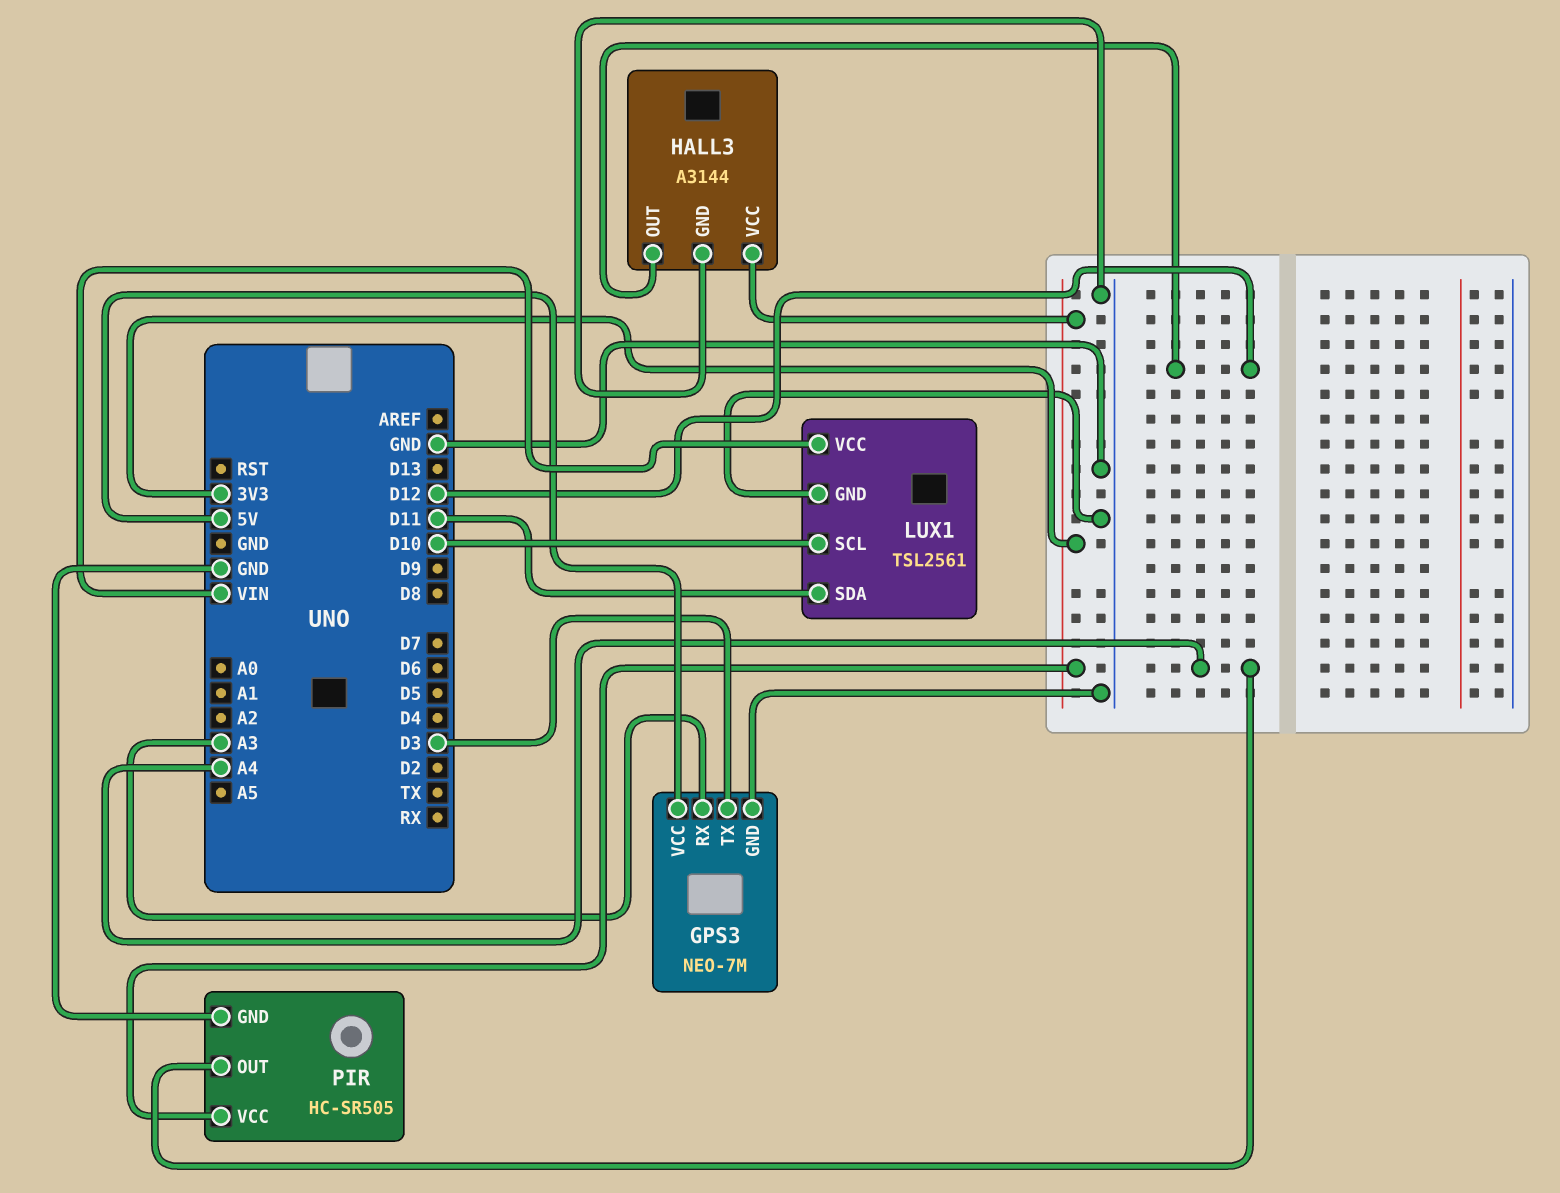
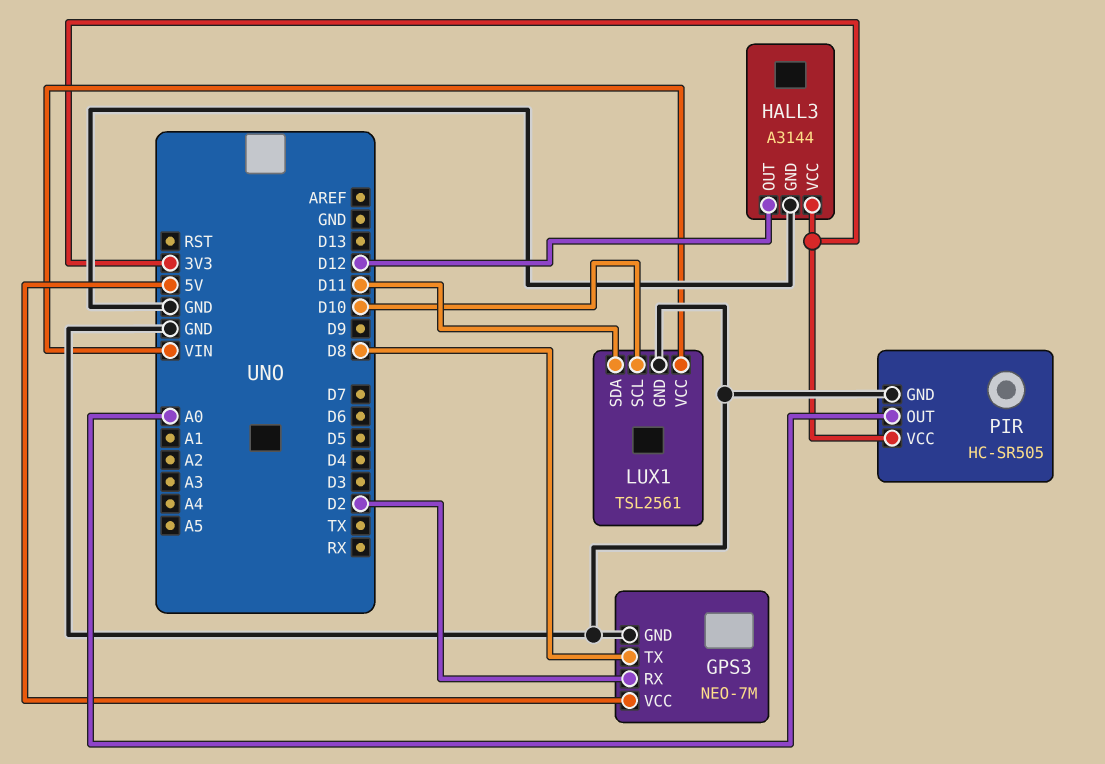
GPS3 pin RX: A3 -> D2
GPS3 pin TX: D3 -> D8
PIR pin OUT: A4 -> A0

